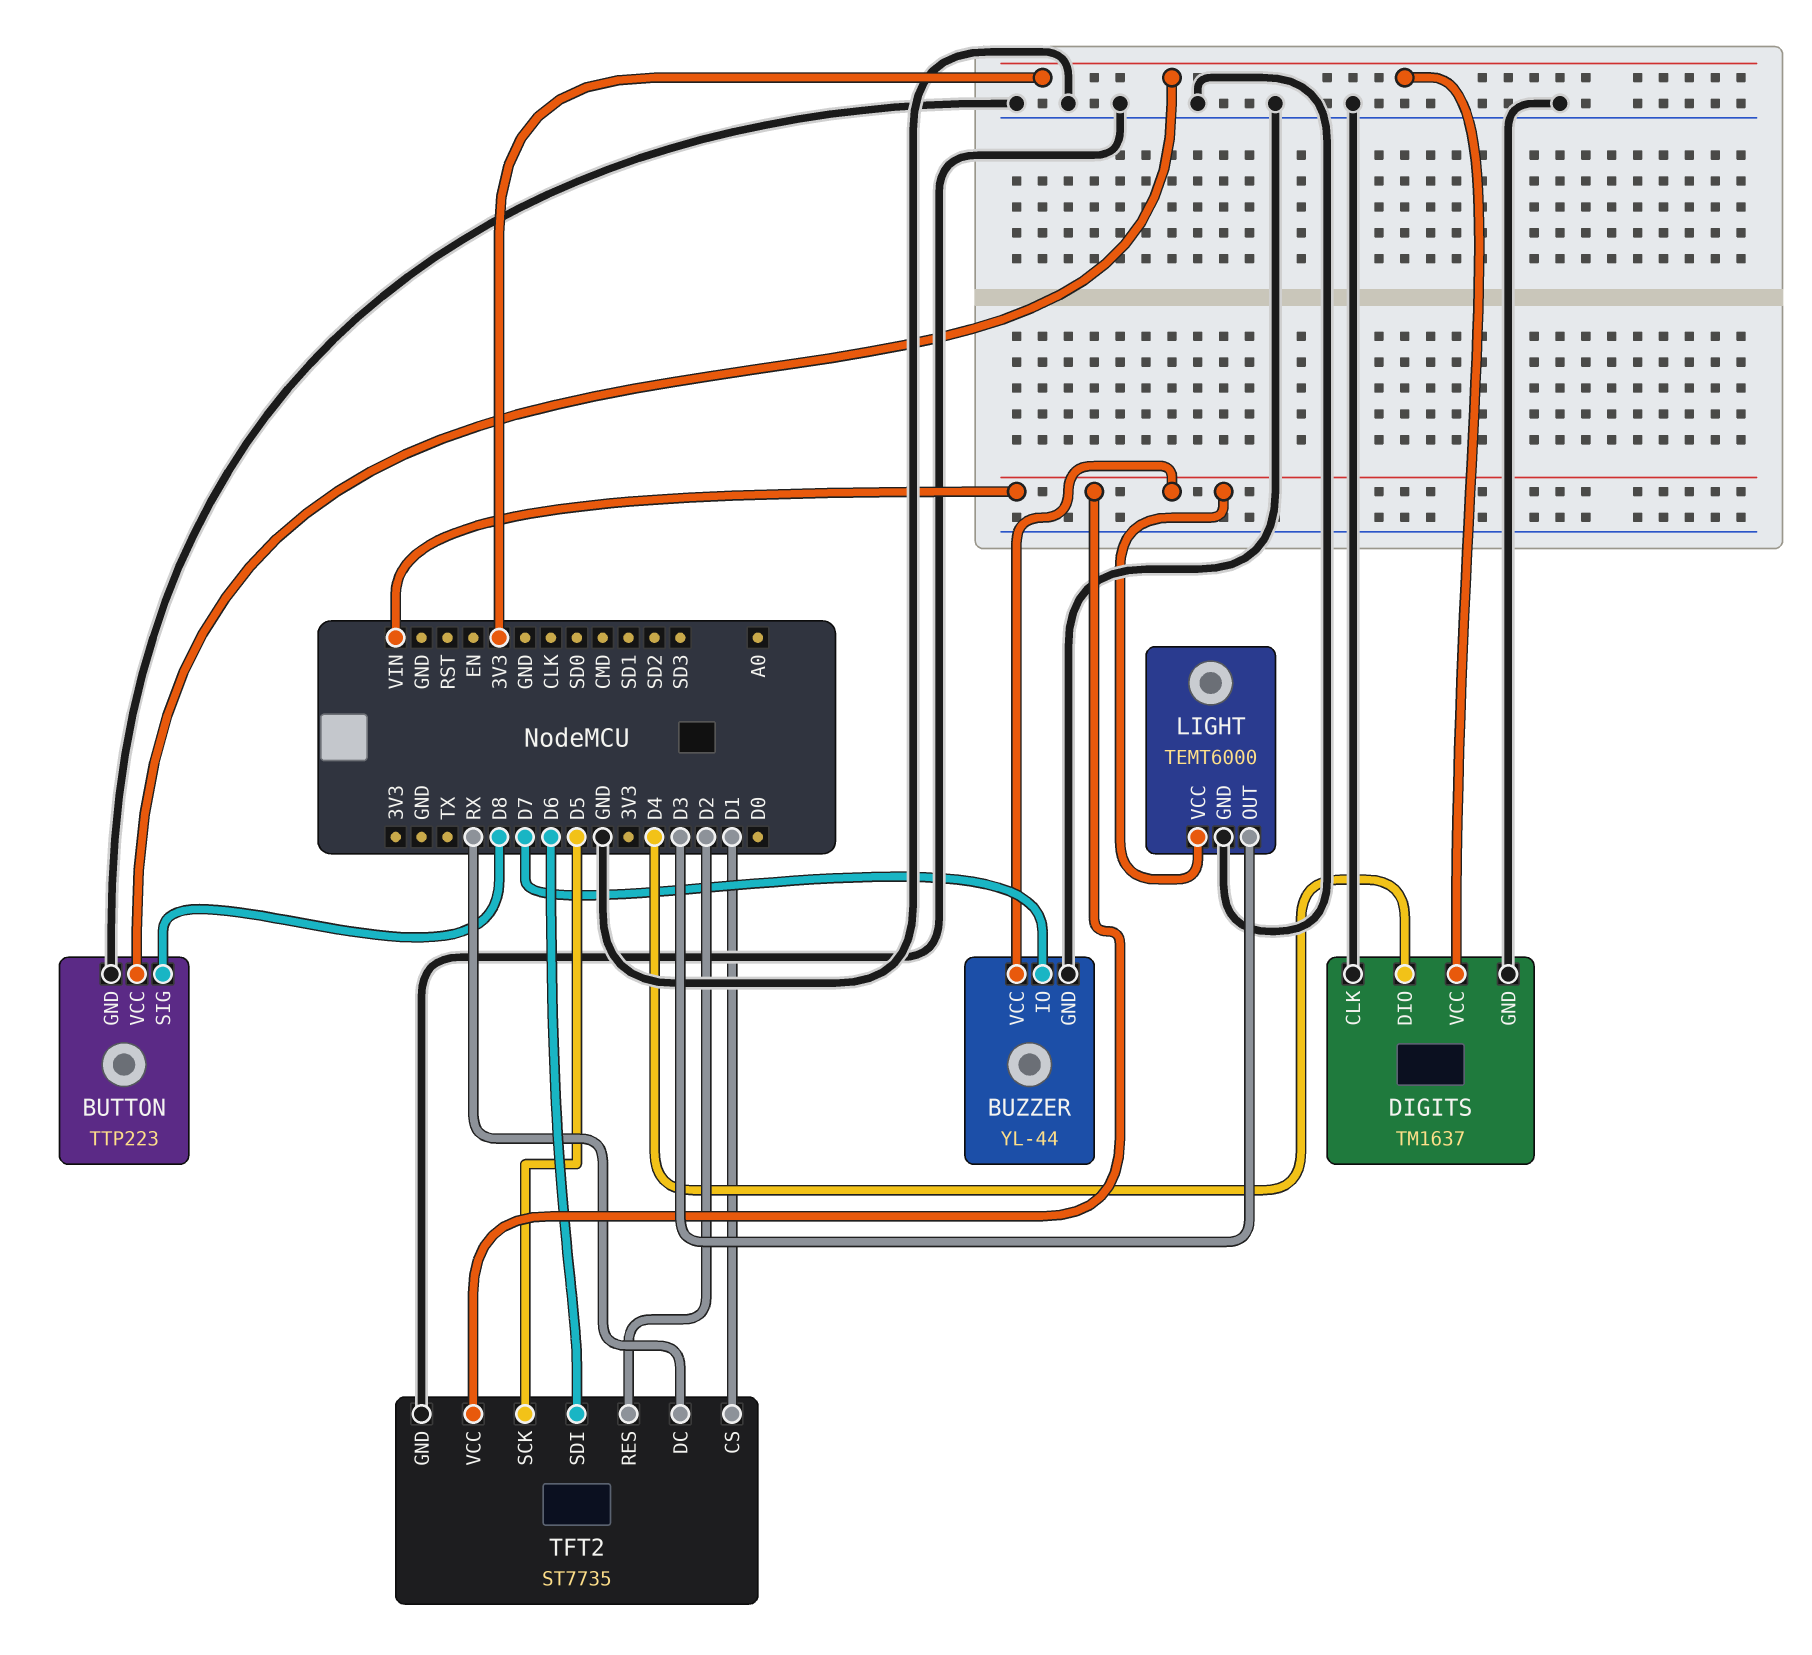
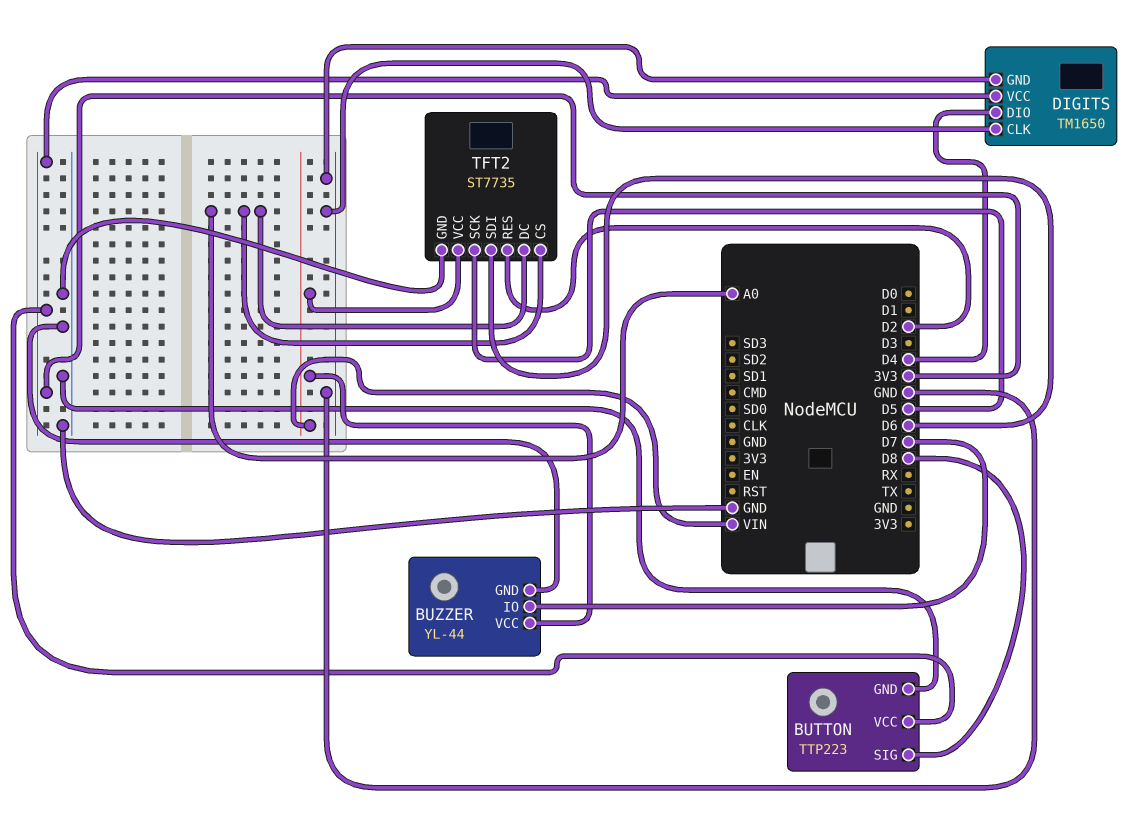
DIGITS: TM1637 -> TM1650
LIGHT: TEMT6000 -> none
LIGHT pin GND: GND -> none
LIGHT pin OUT: D3 -> none
LIGHT pin VCC: VIN -> none
TFT2 pin CS: D1 -> A0
TFT2 pin DC: RX -> A0

